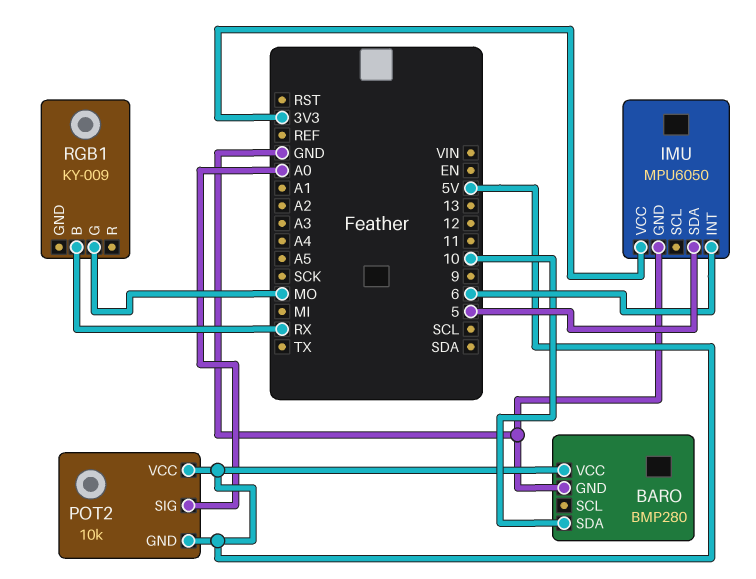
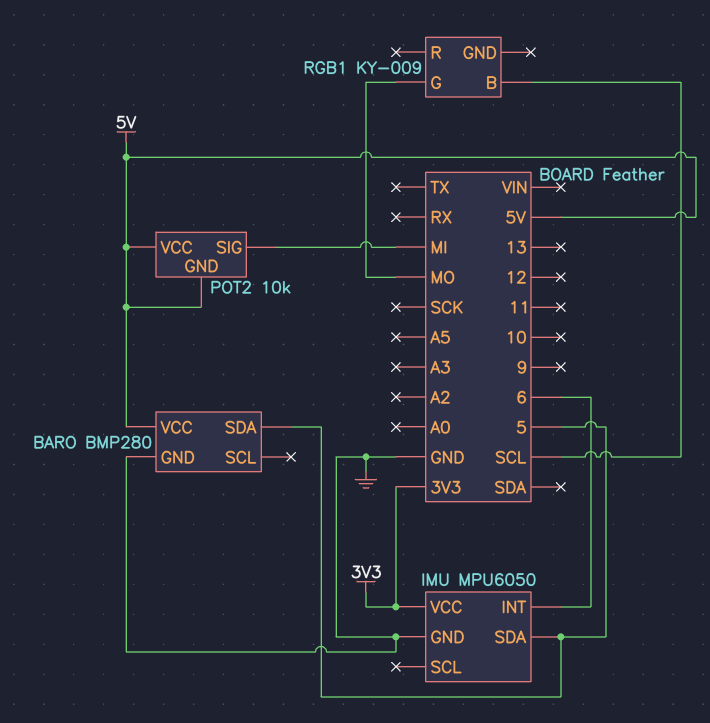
BARO pin SDA: 10 -> 5
POT2 pin SIG: A0 -> MI
RGB1 pin B: RX -> SCL

